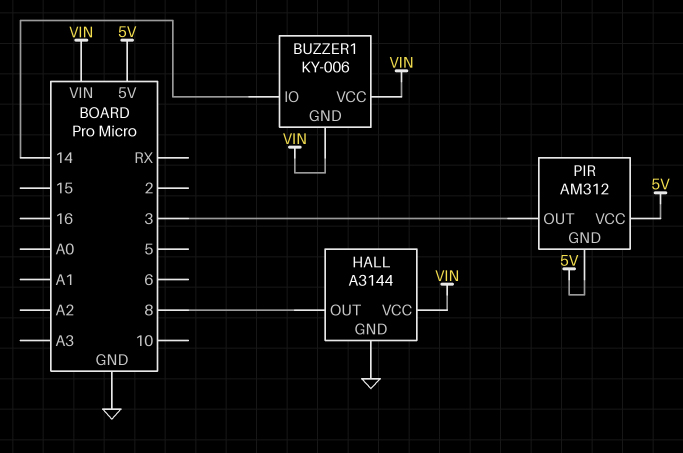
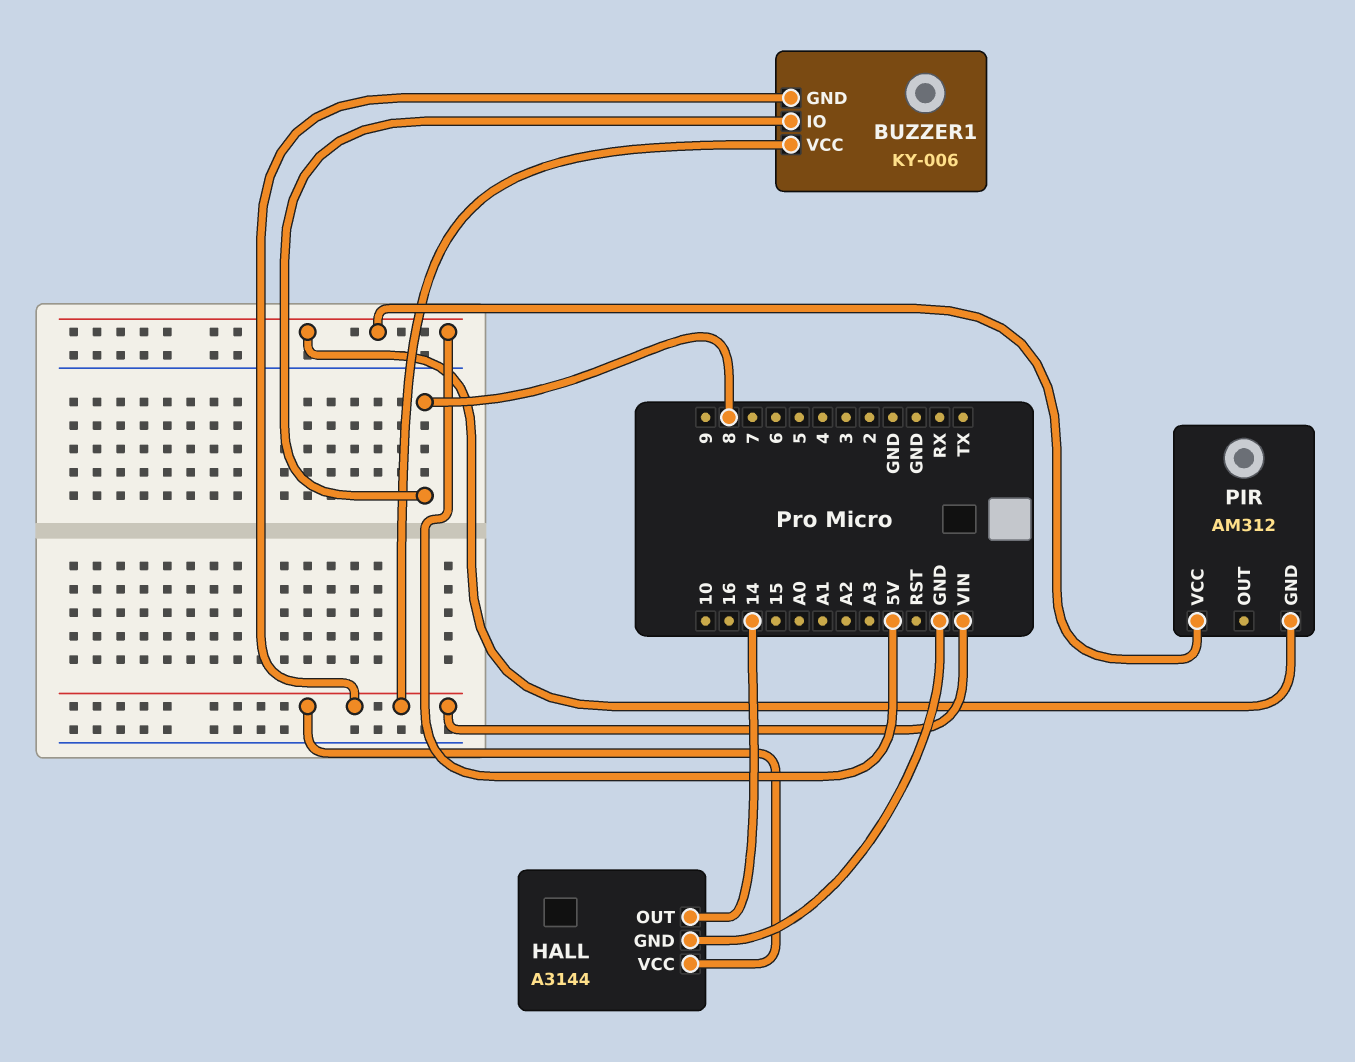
BUZZER1 pin IO: 14 -> 8
HALL pin OUT: 8 -> 14
PIR pin OUT: 3 -> none

